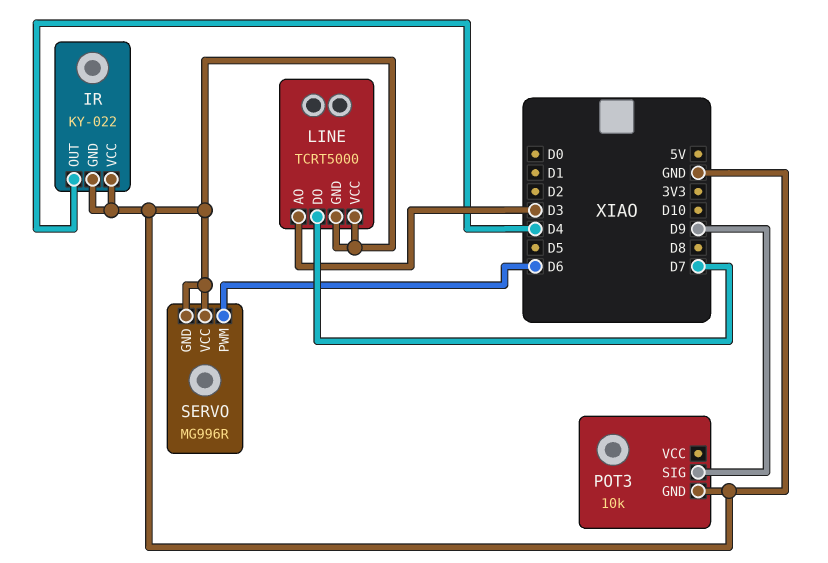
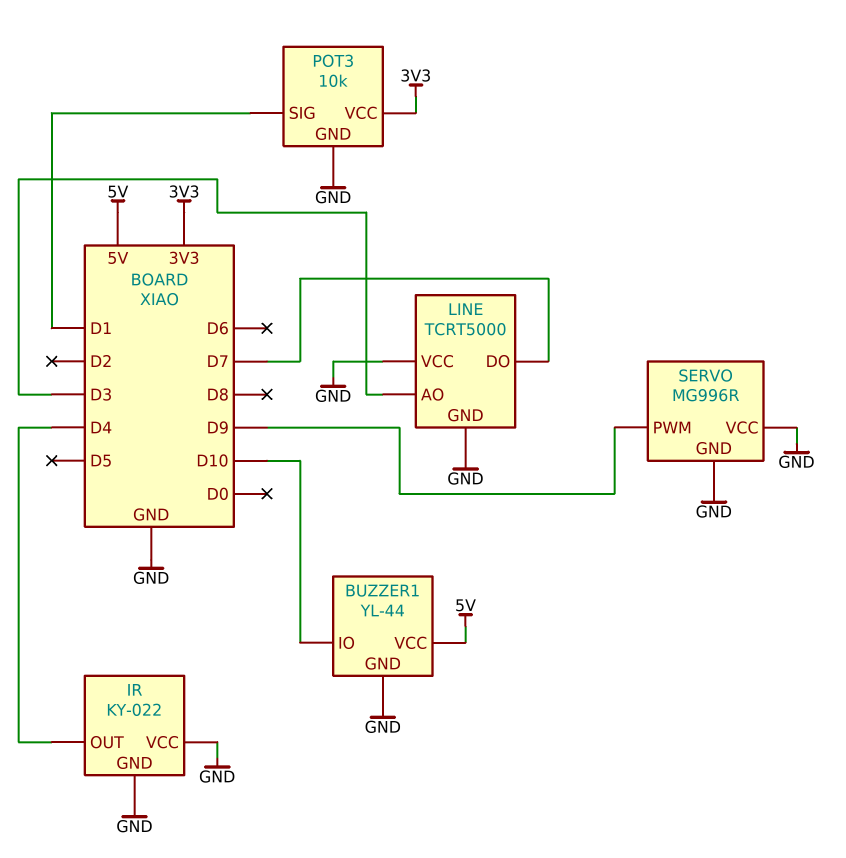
BUZZER1: none -> YL-44
BUZZER1 pin GND: none -> GND
BUZZER1 pin IO: none -> D10
BUZZER1 pin VCC: none -> 5V
POT3 pin SIG: D9 -> D1
POT3 pin VCC: none -> 3V3
SERVO pin PWM: D6 -> D9

